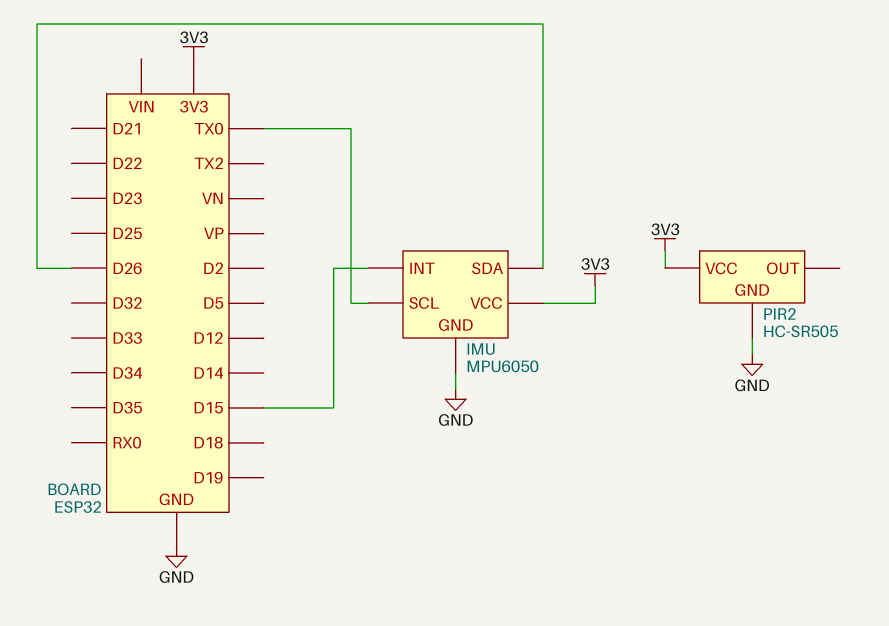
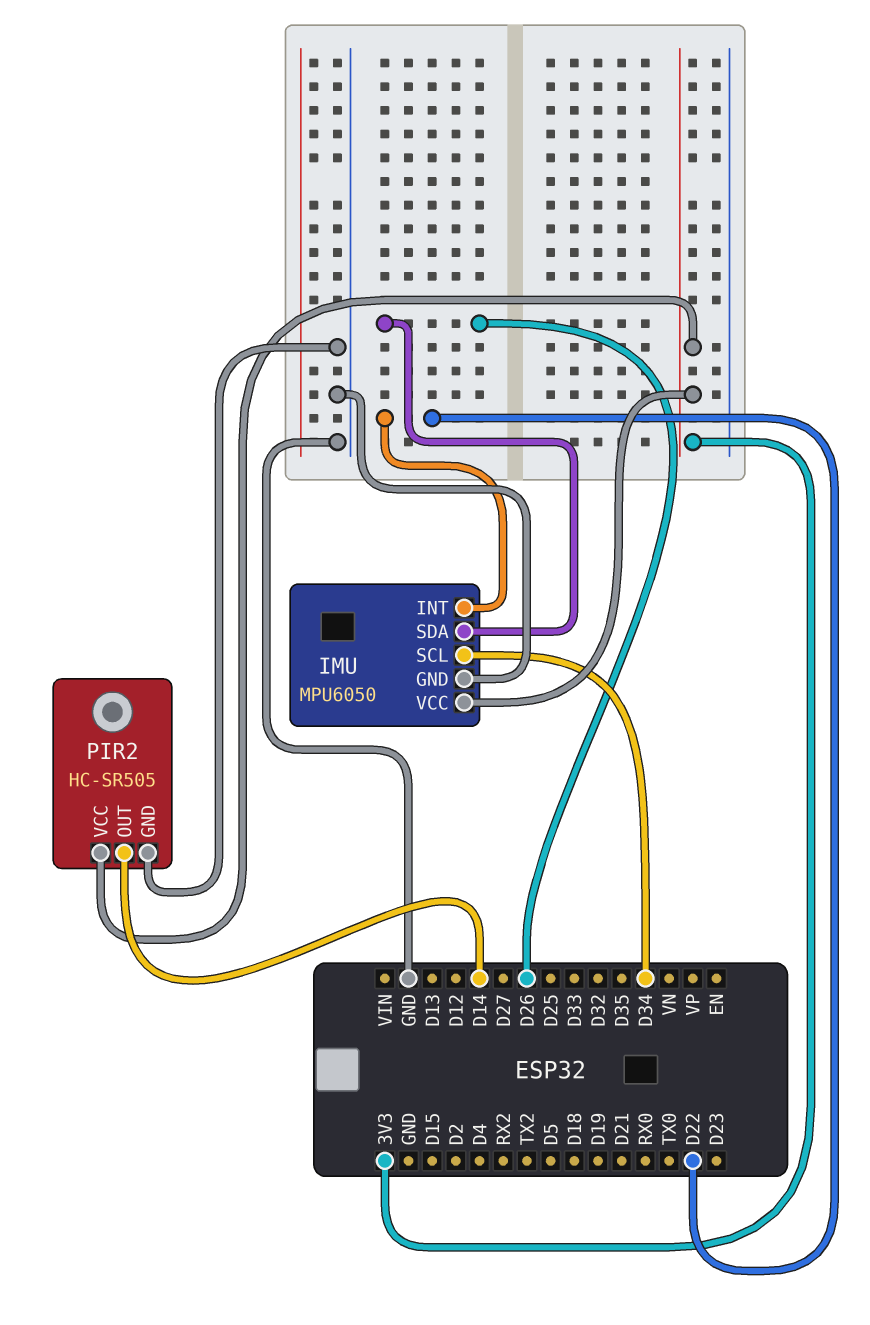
IMU pin INT: D15 -> D22
IMU pin SCL: TX0 -> D34
PIR2 pin OUT: none -> D14

